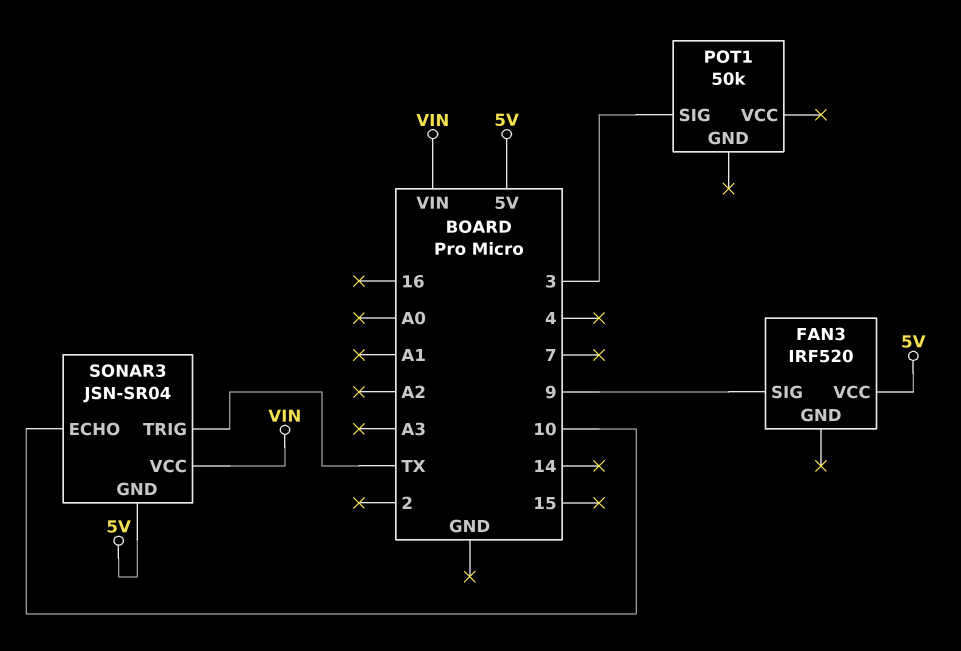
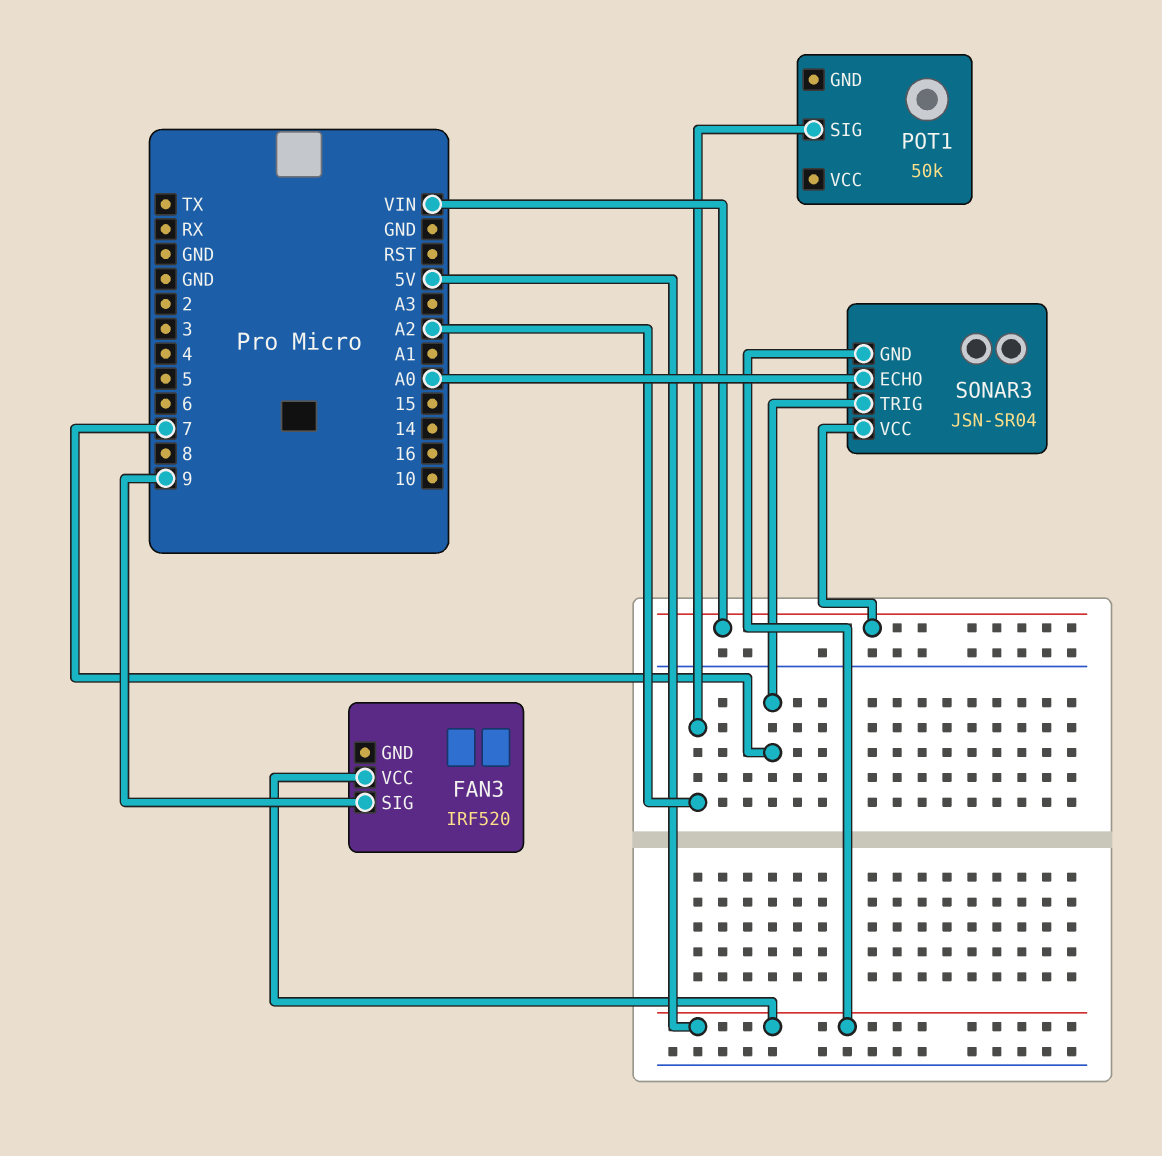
POT1 pin SIG: 3 -> A2
SONAR3 pin ECHO: 10 -> A0
SONAR3 pin TRIG: TX -> 7

